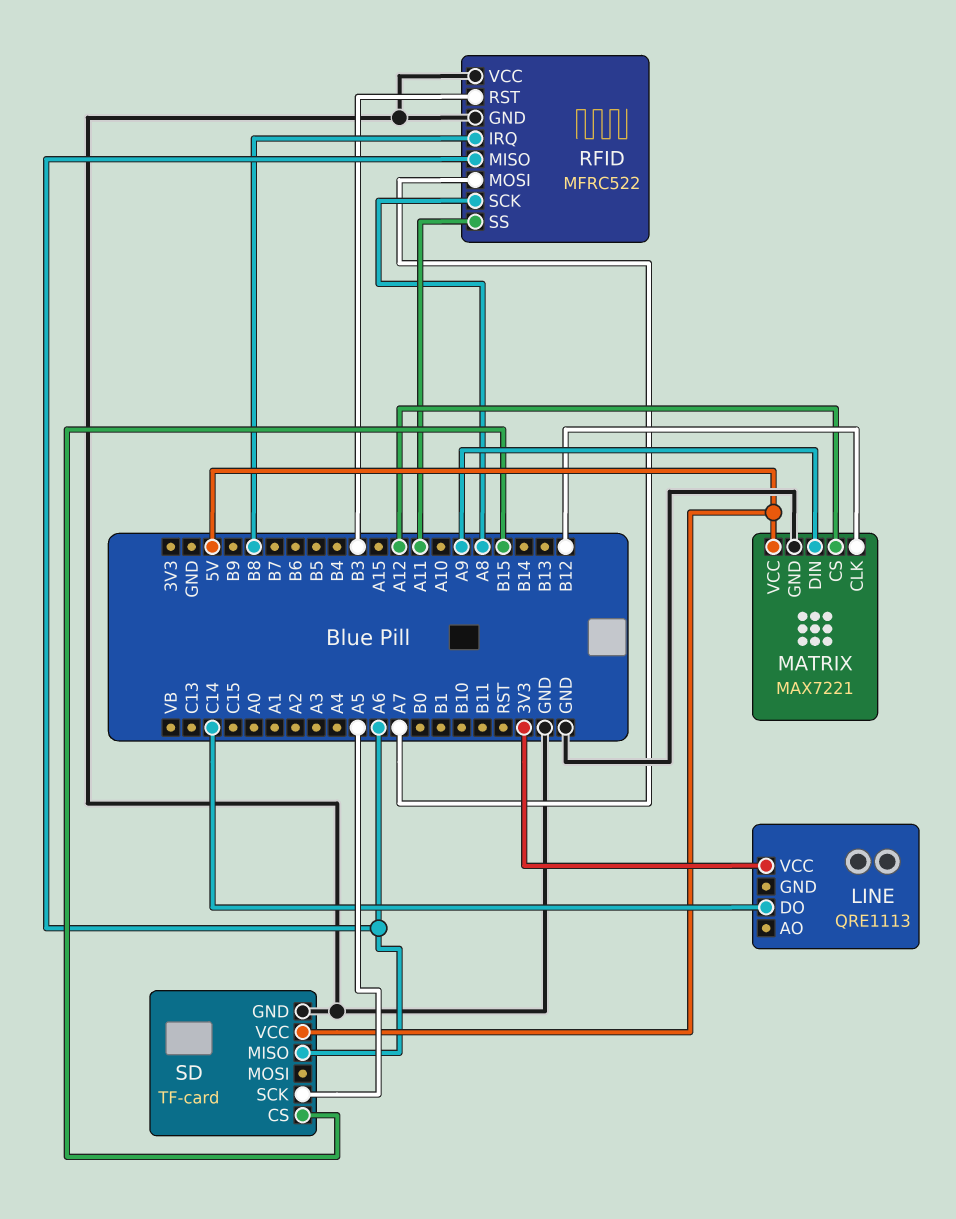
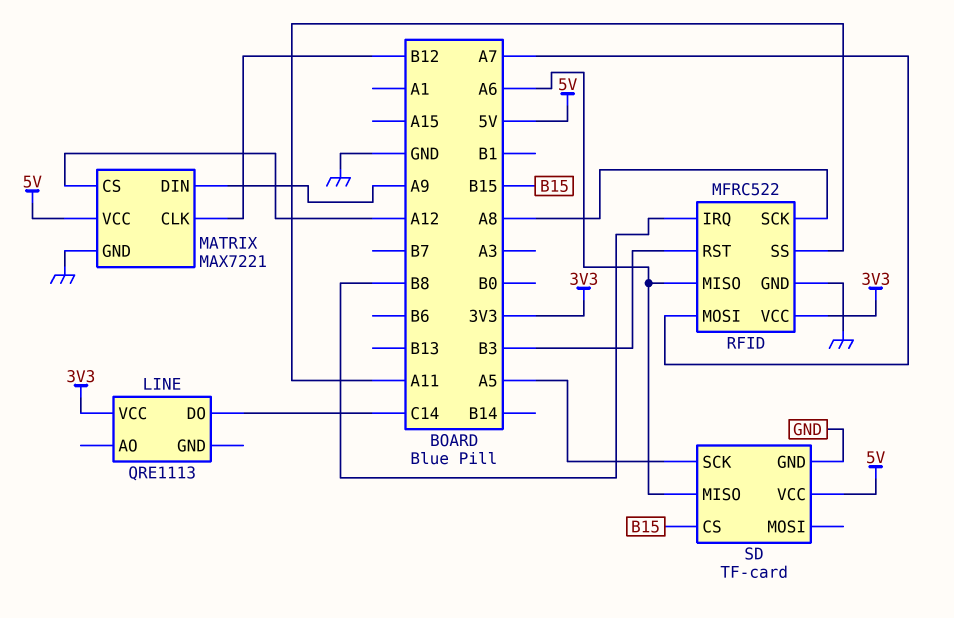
RFID pin VCC: GND -> 3V3

